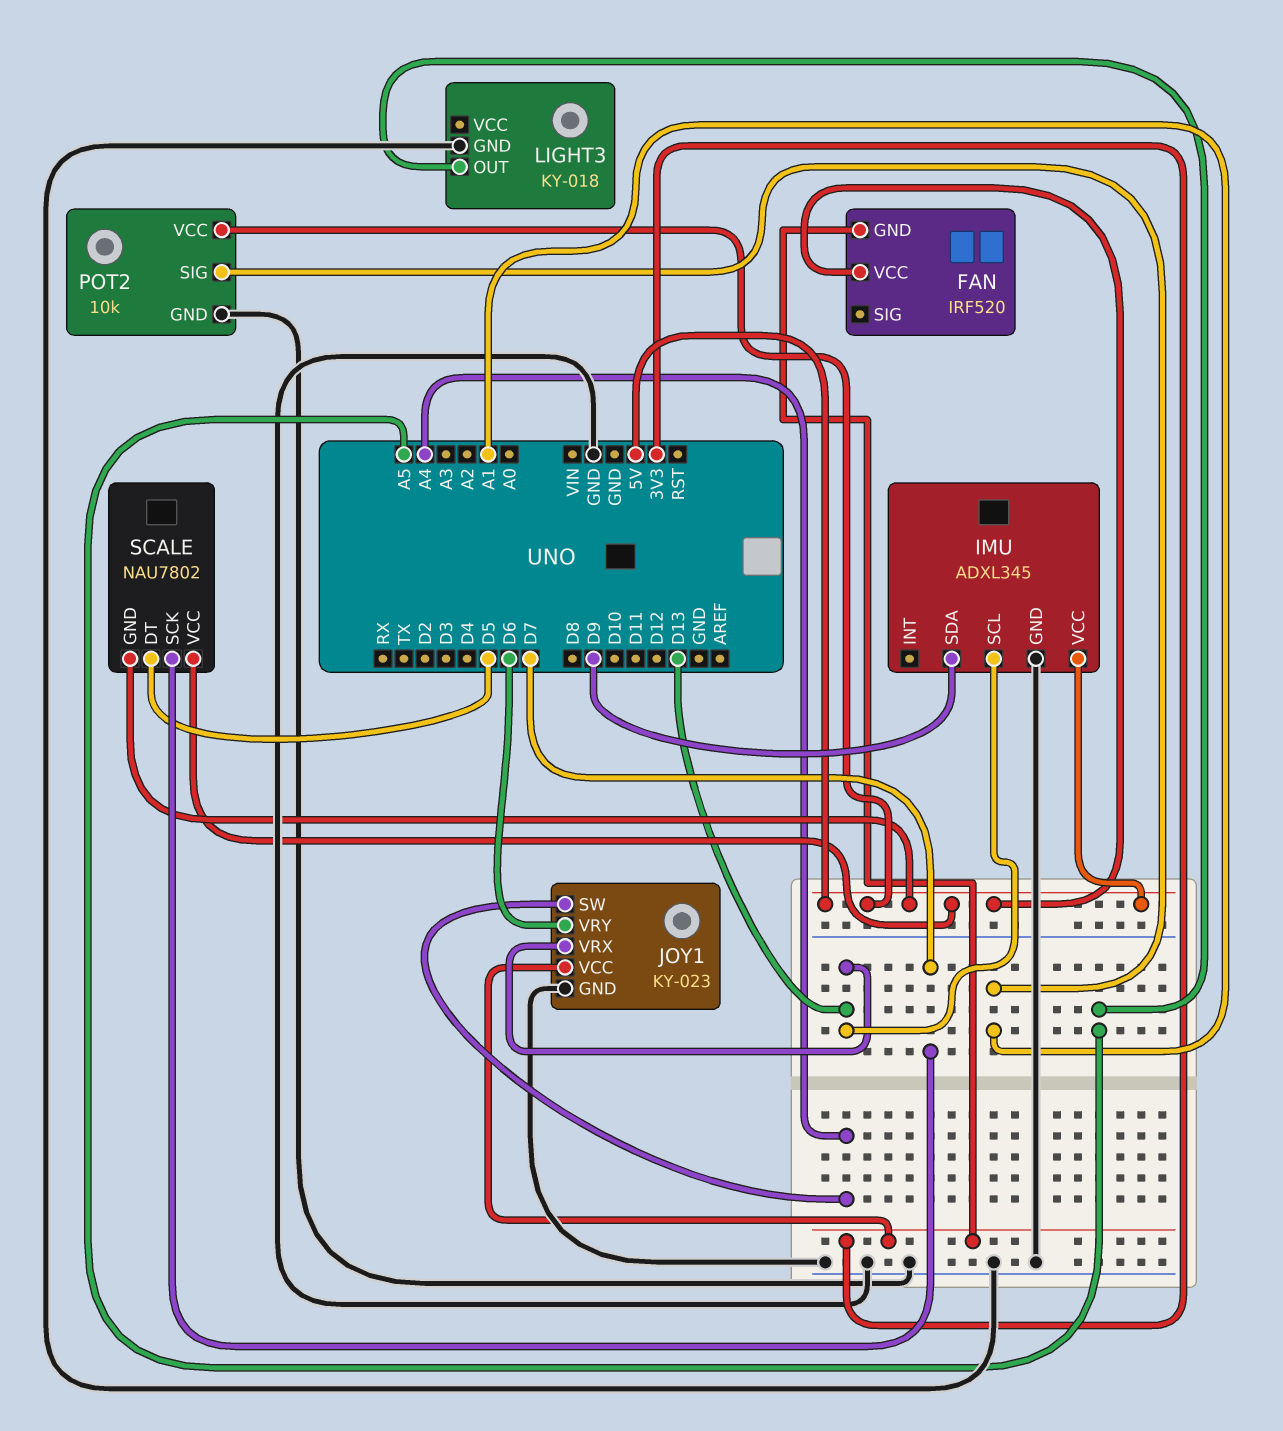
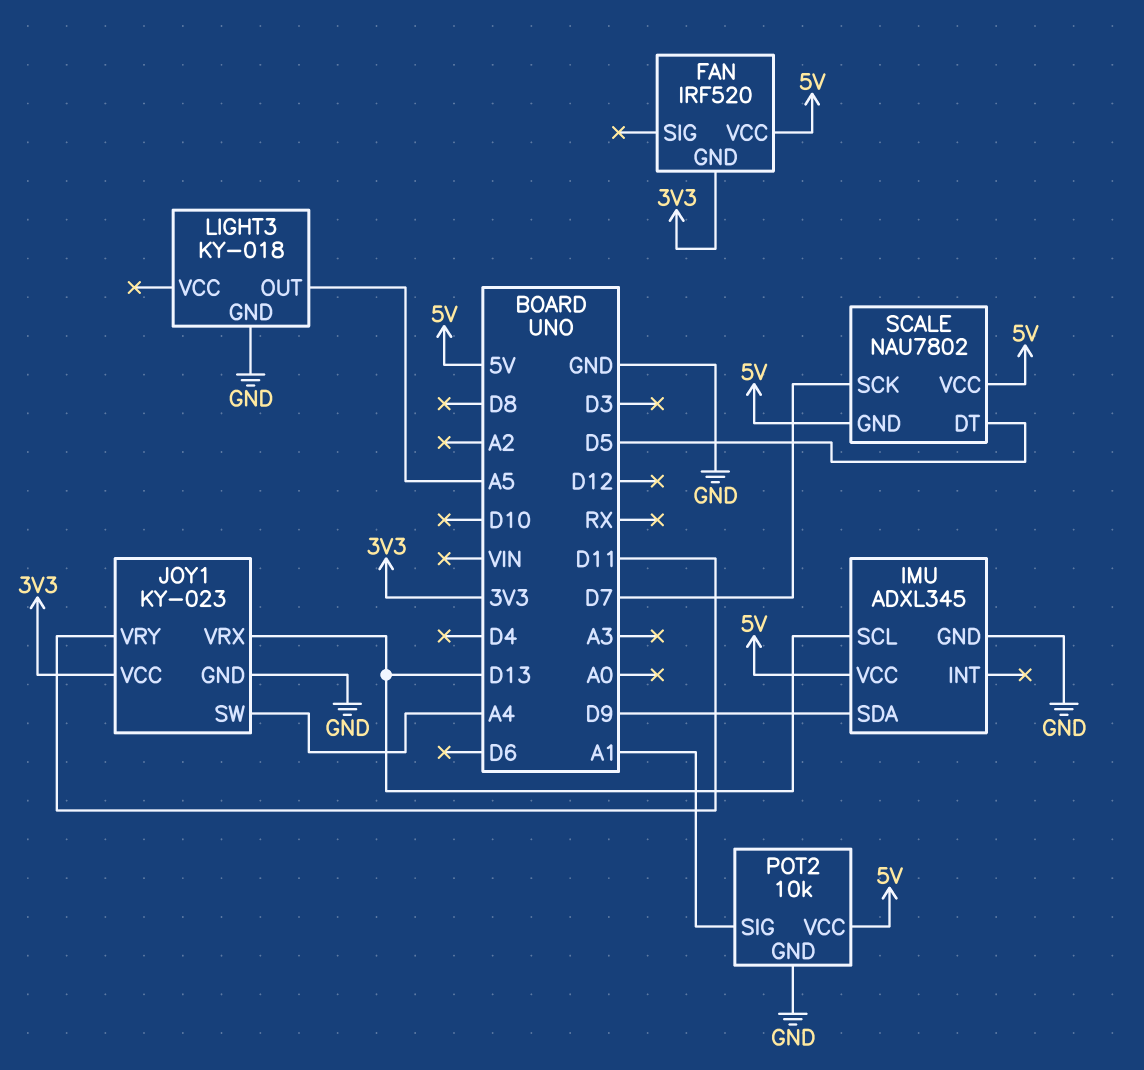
JOY1 pin VRY: D6 -> D11

